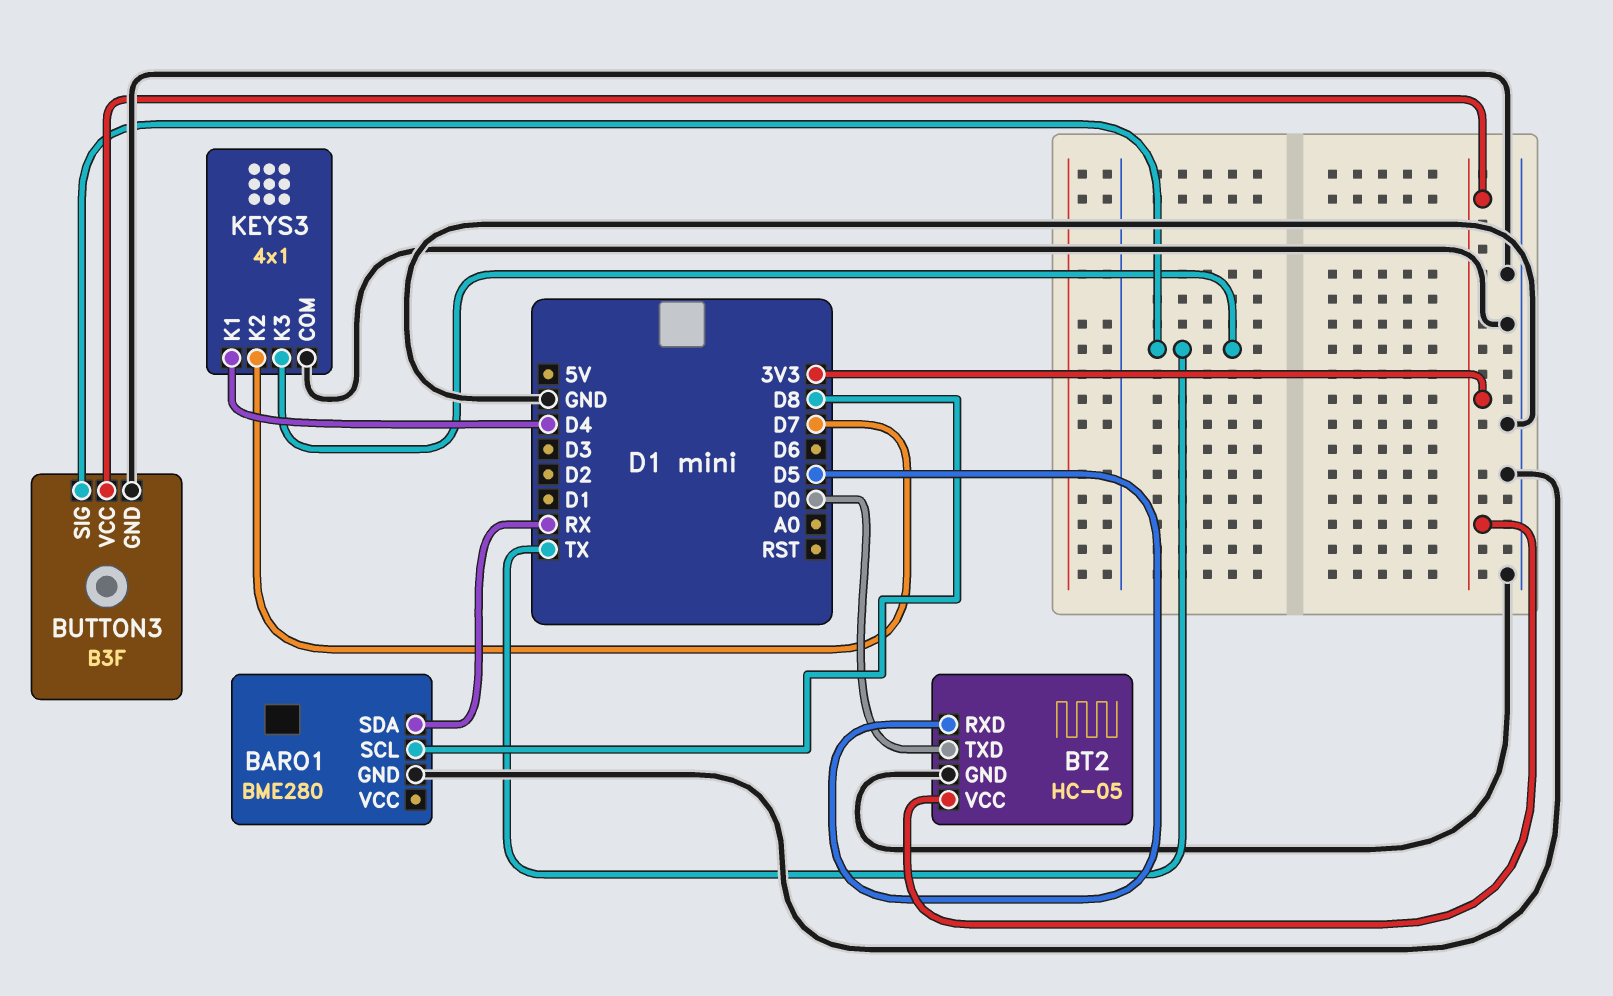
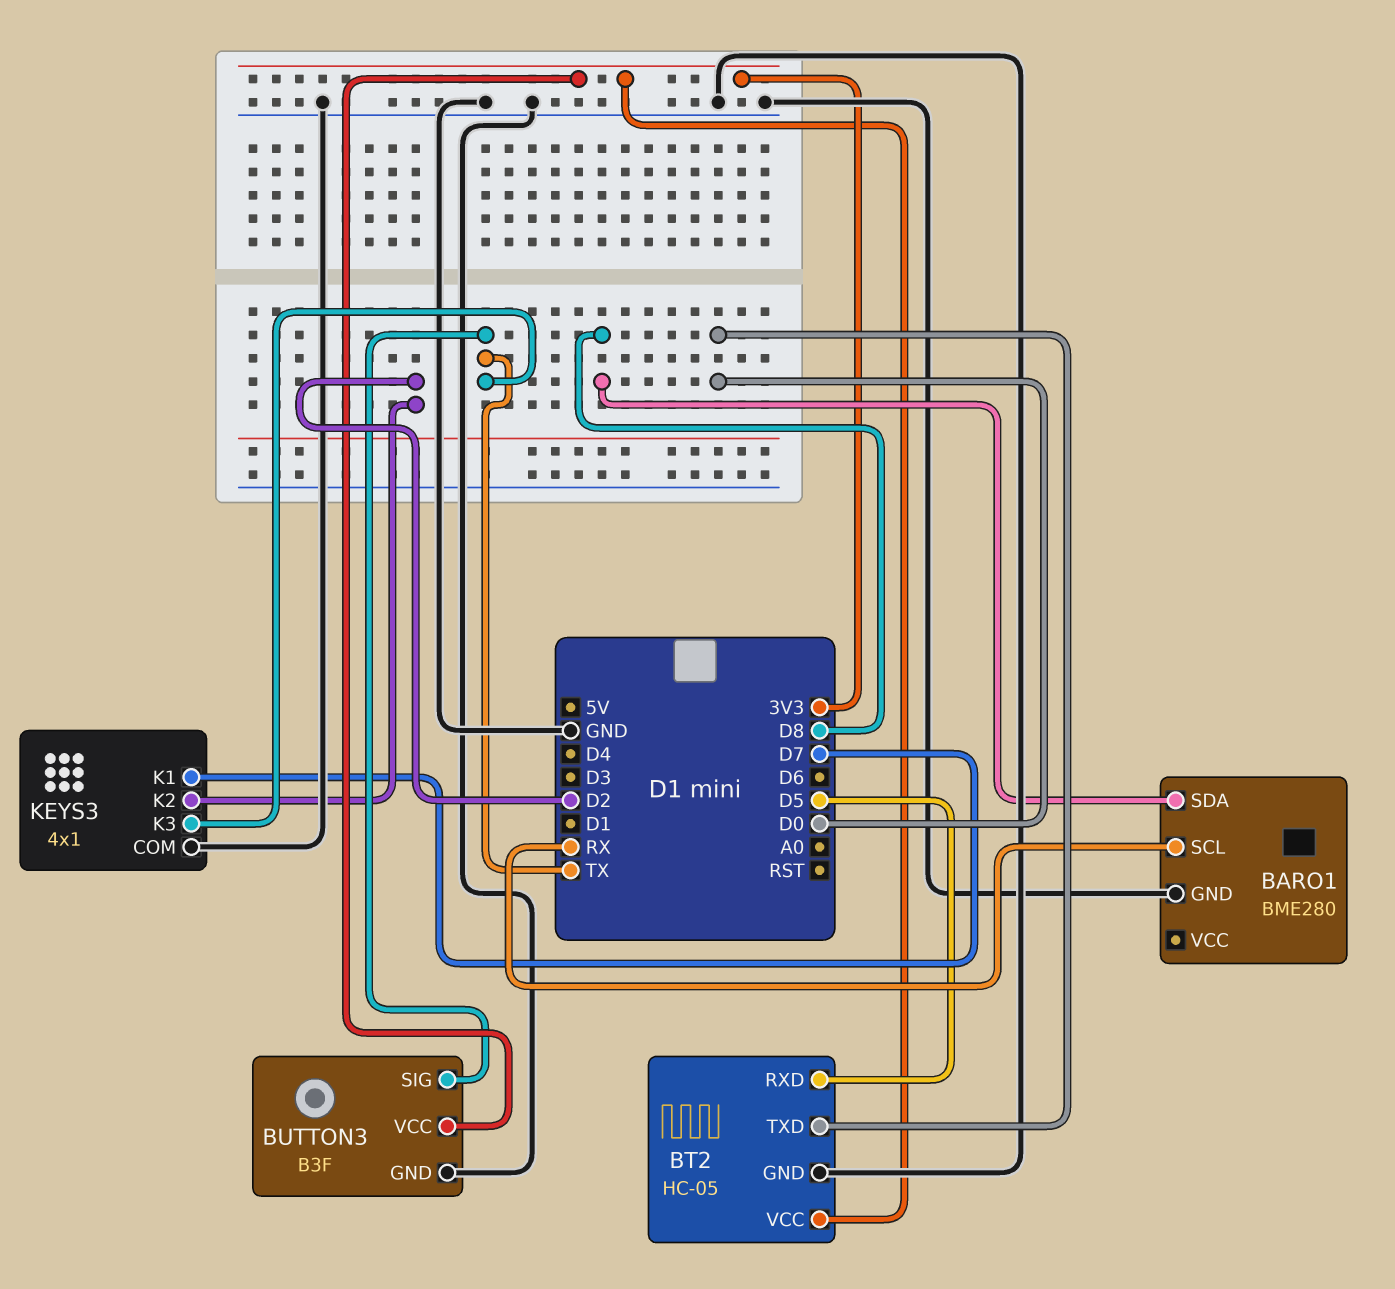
BARO1 pin SCL: D8 -> RX
BARO1 pin SDA: RX -> D8
KEYS3 pin K1: D4 -> D7
KEYS3 pin K2: D7 -> D2

